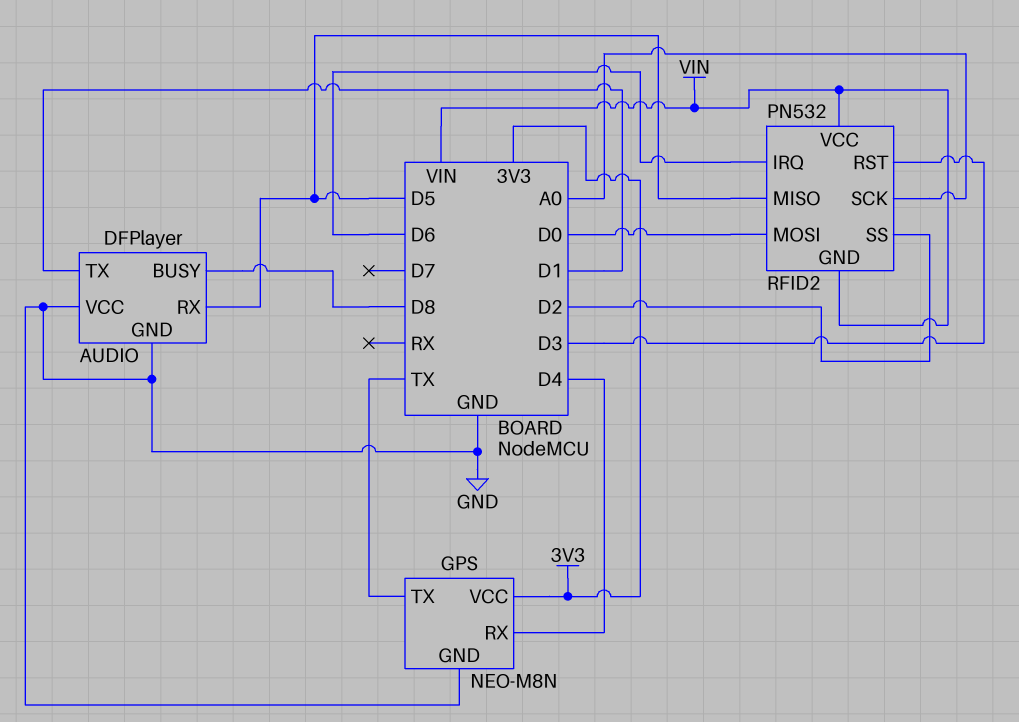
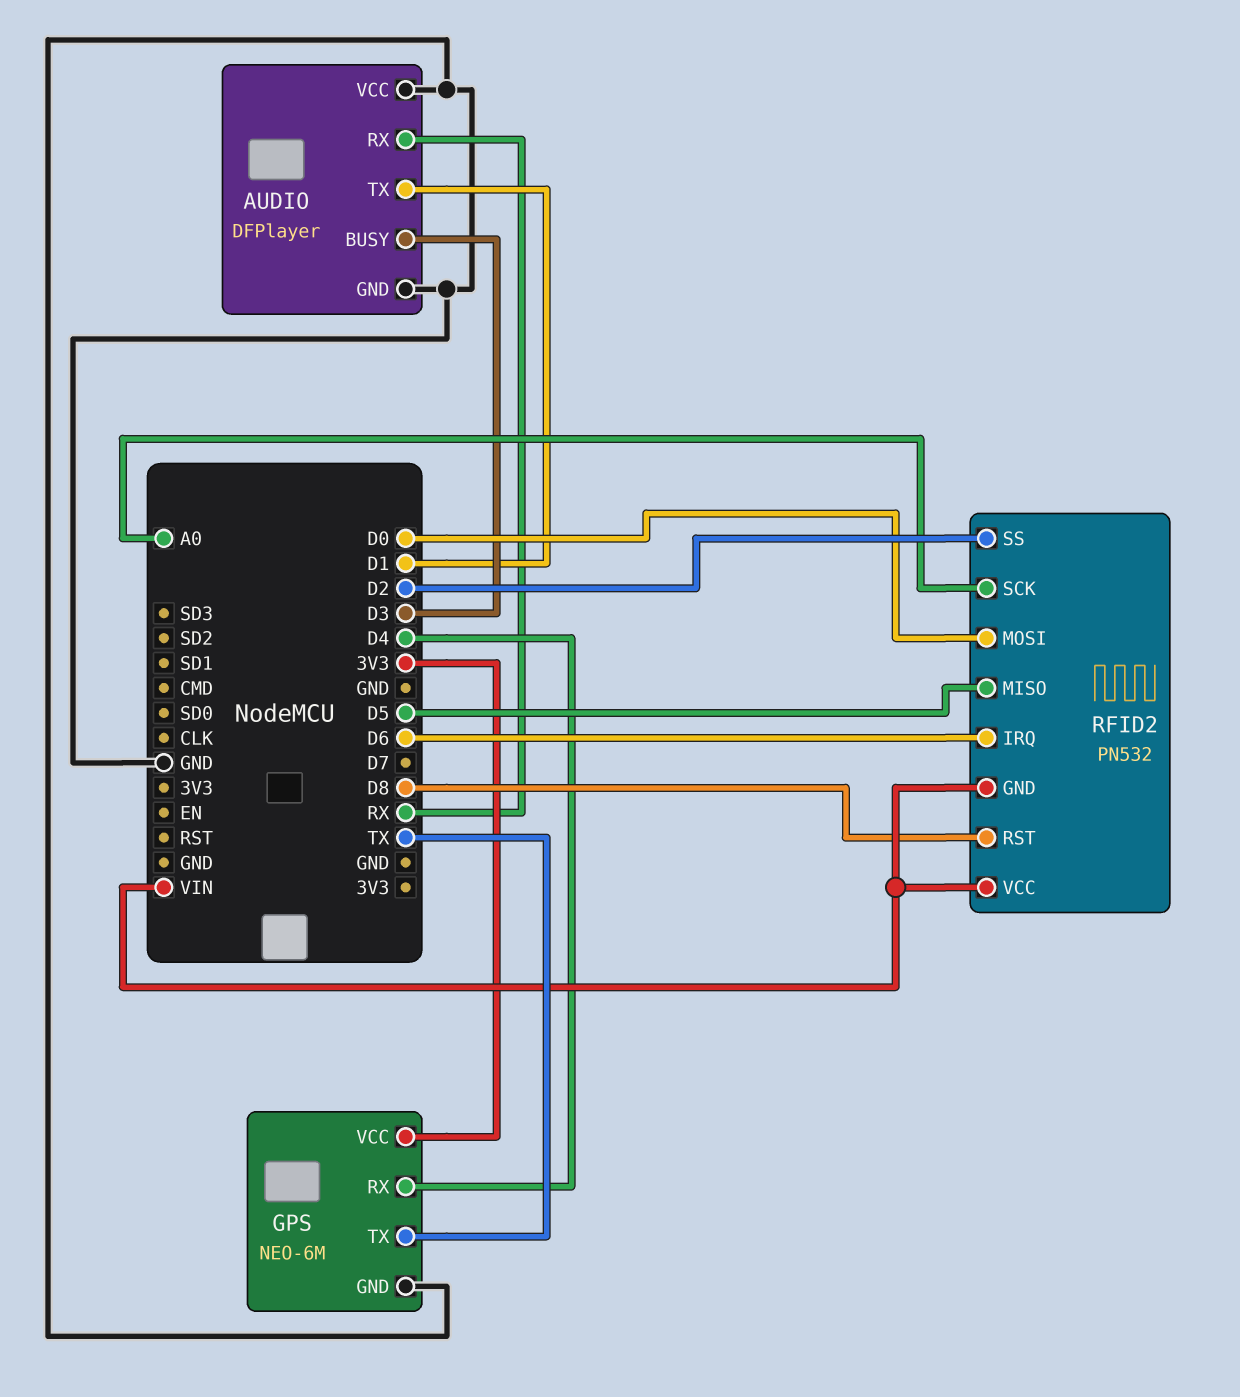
AUDIO pin BUSY: D8 -> D3
AUDIO pin RX: D5 -> RX
GPS: NEO-M8N -> NEO-6M
RFID2 pin RST: D3 -> D8

